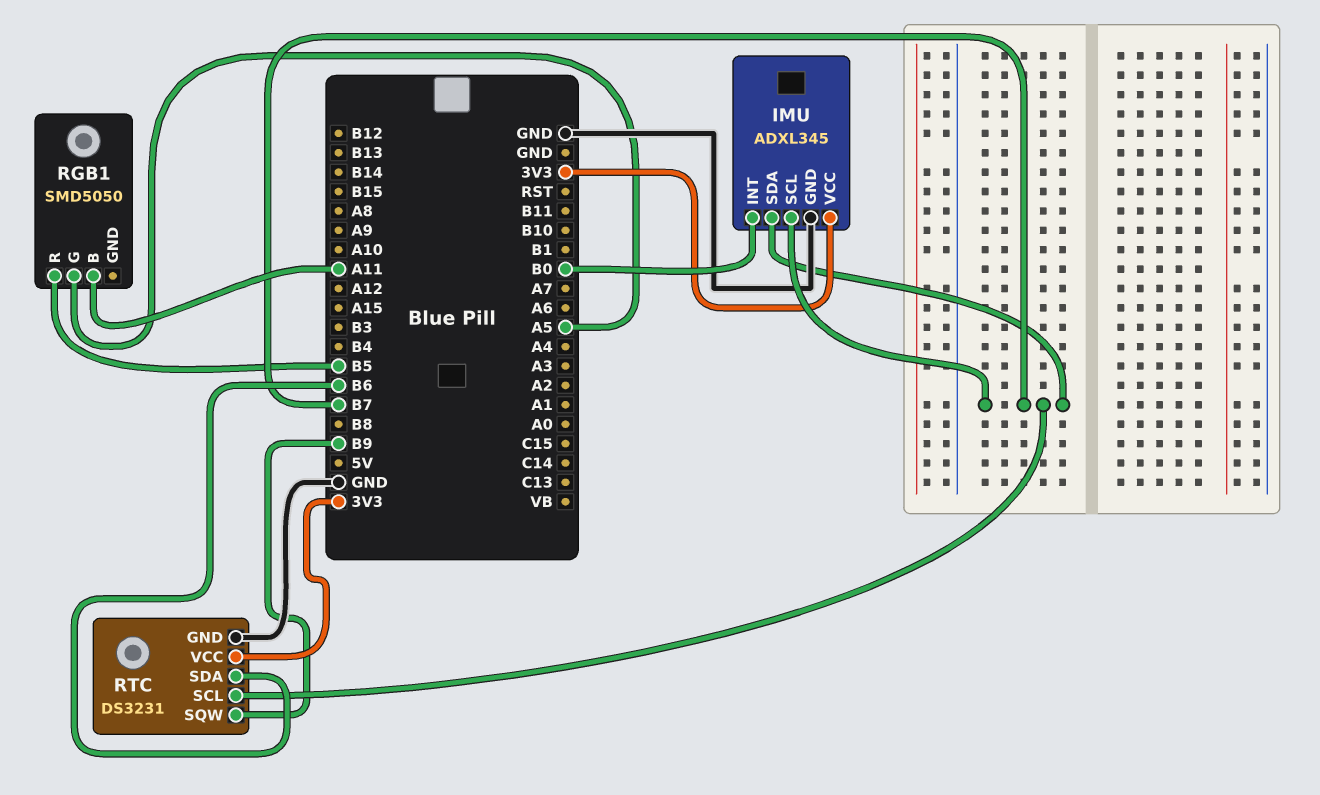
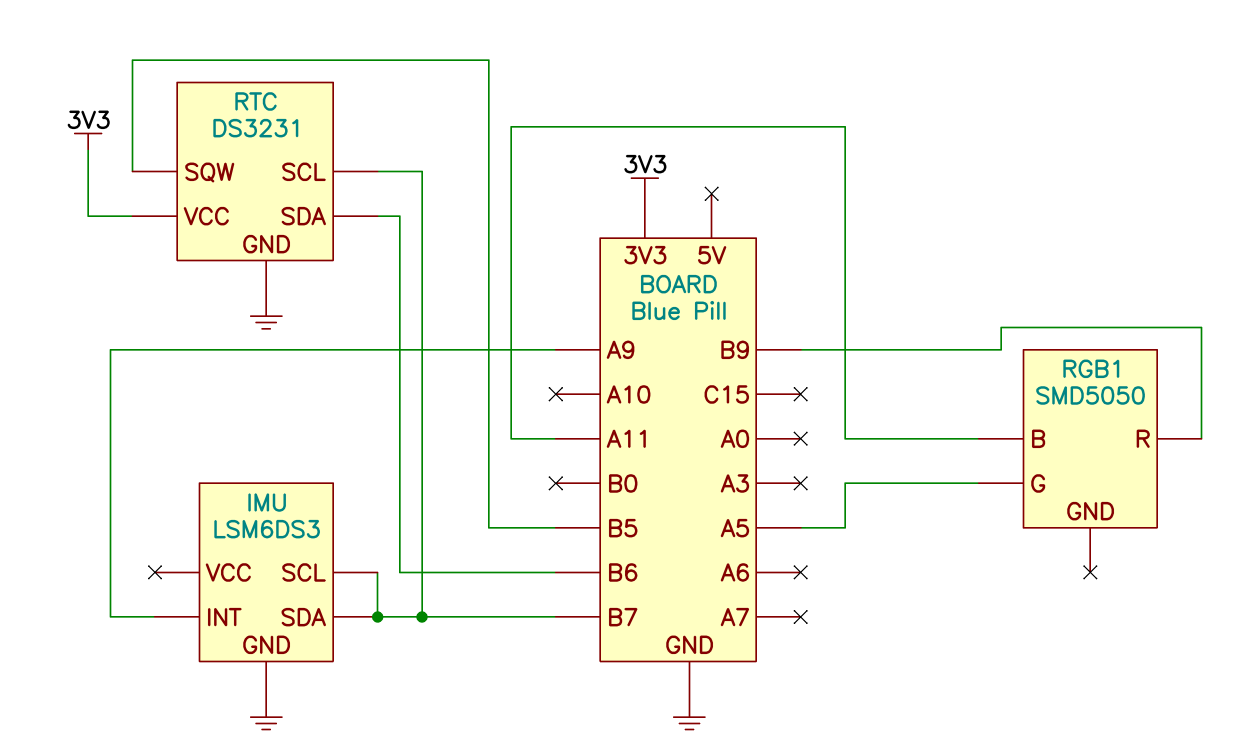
IMU: ADXL345 -> LSM6DS3
IMU pin INT: B0 -> A9
IMU pin VCC: 3V3 -> none
RGB1 pin R: B5 -> B9
RTC pin SQW: B9 -> B5

